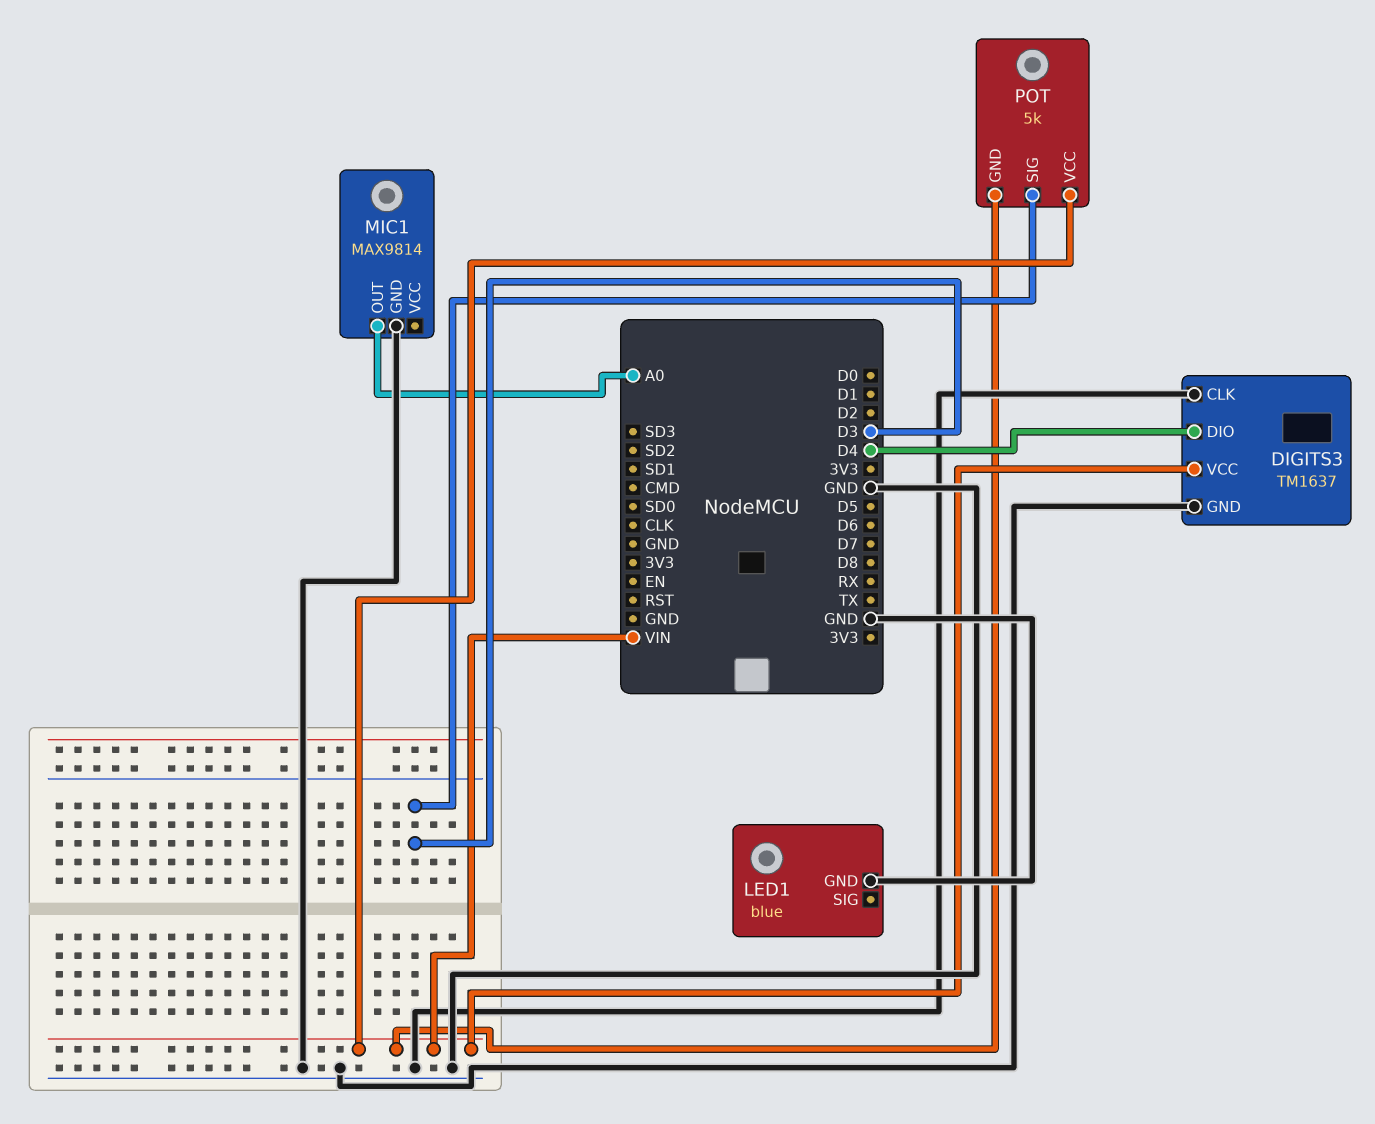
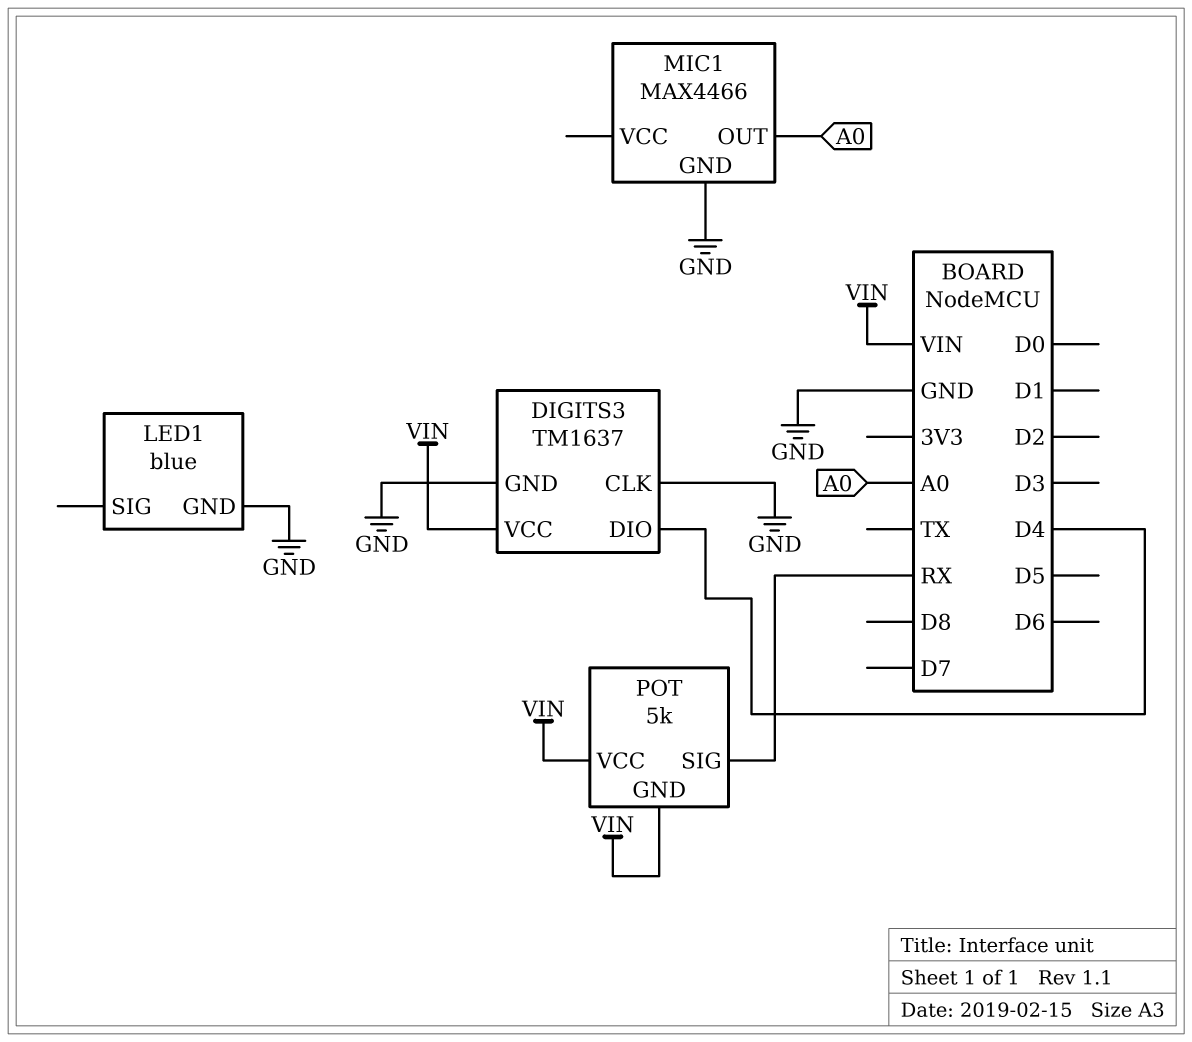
MIC1: MAX9814 -> MAX4466
POT pin SIG: D3 -> RX

